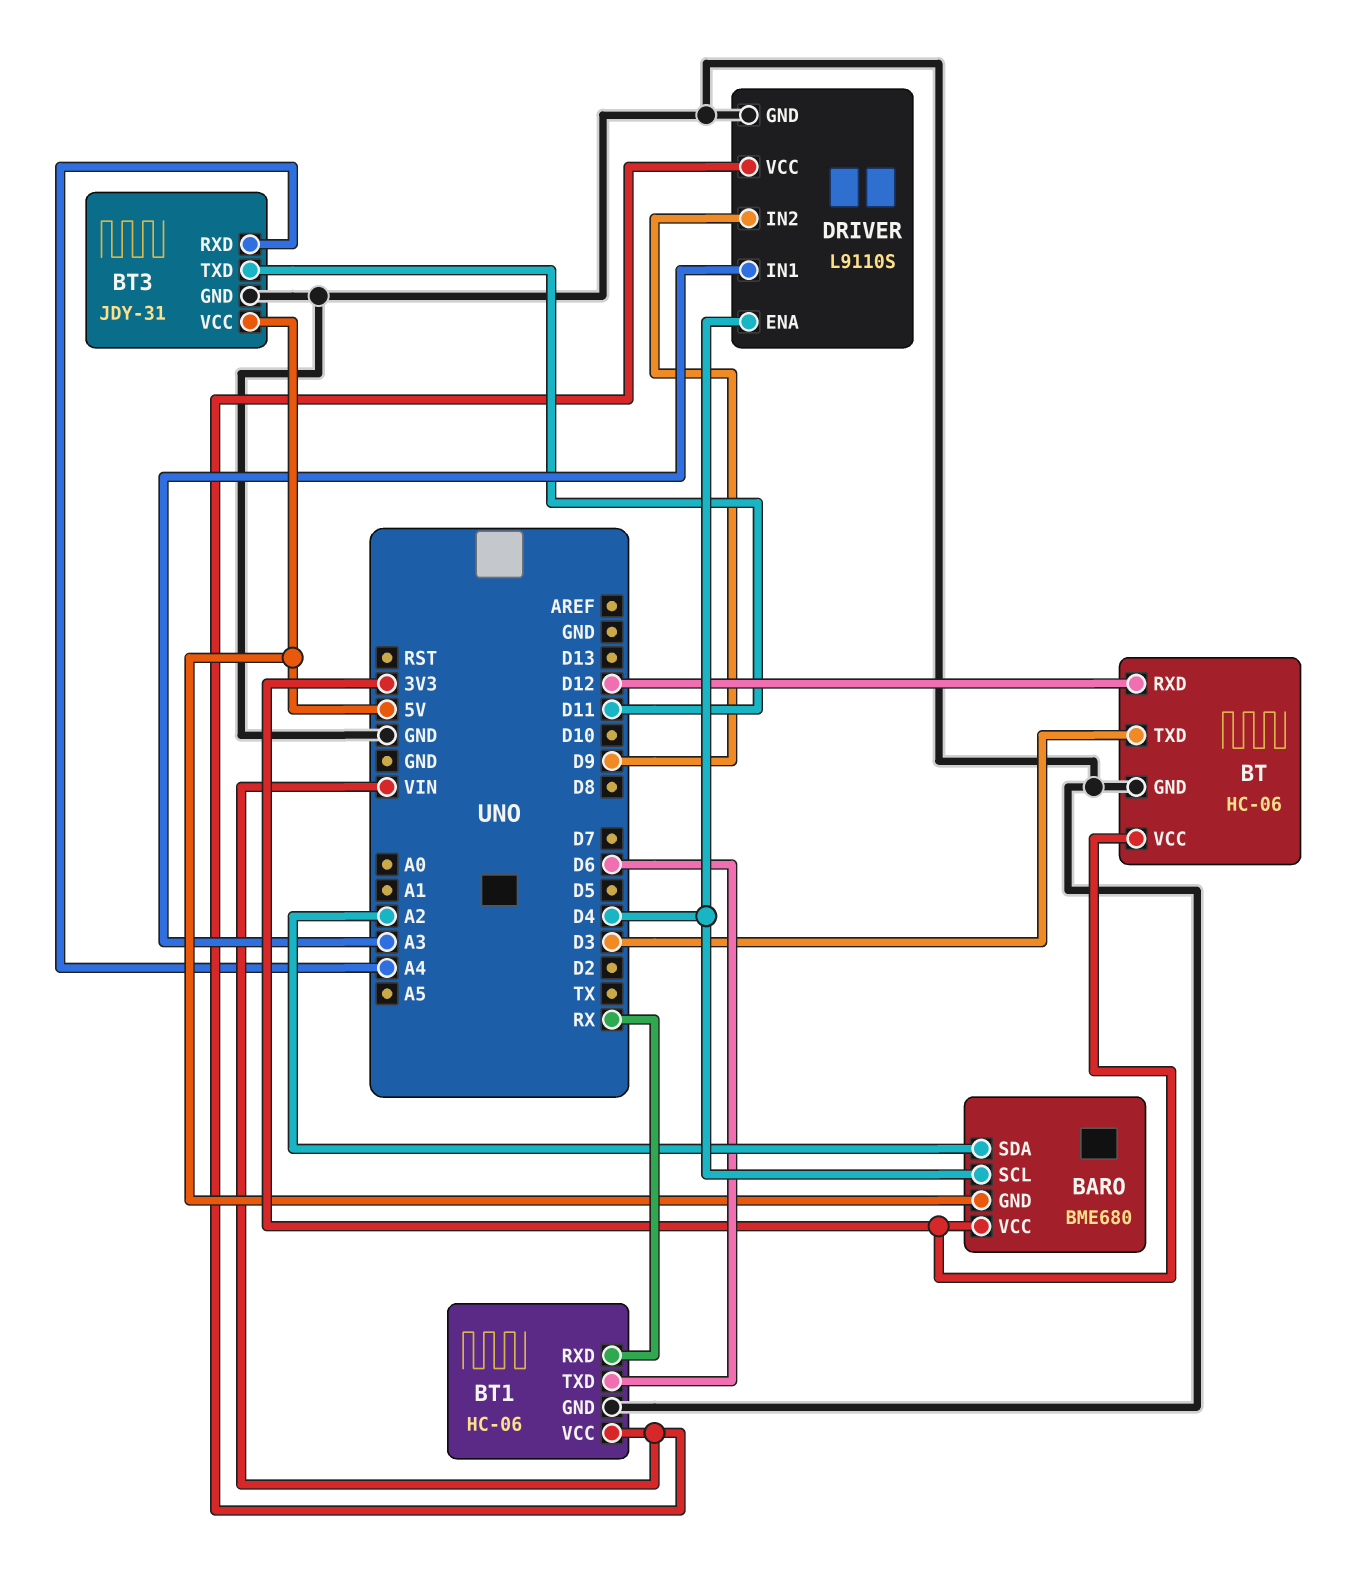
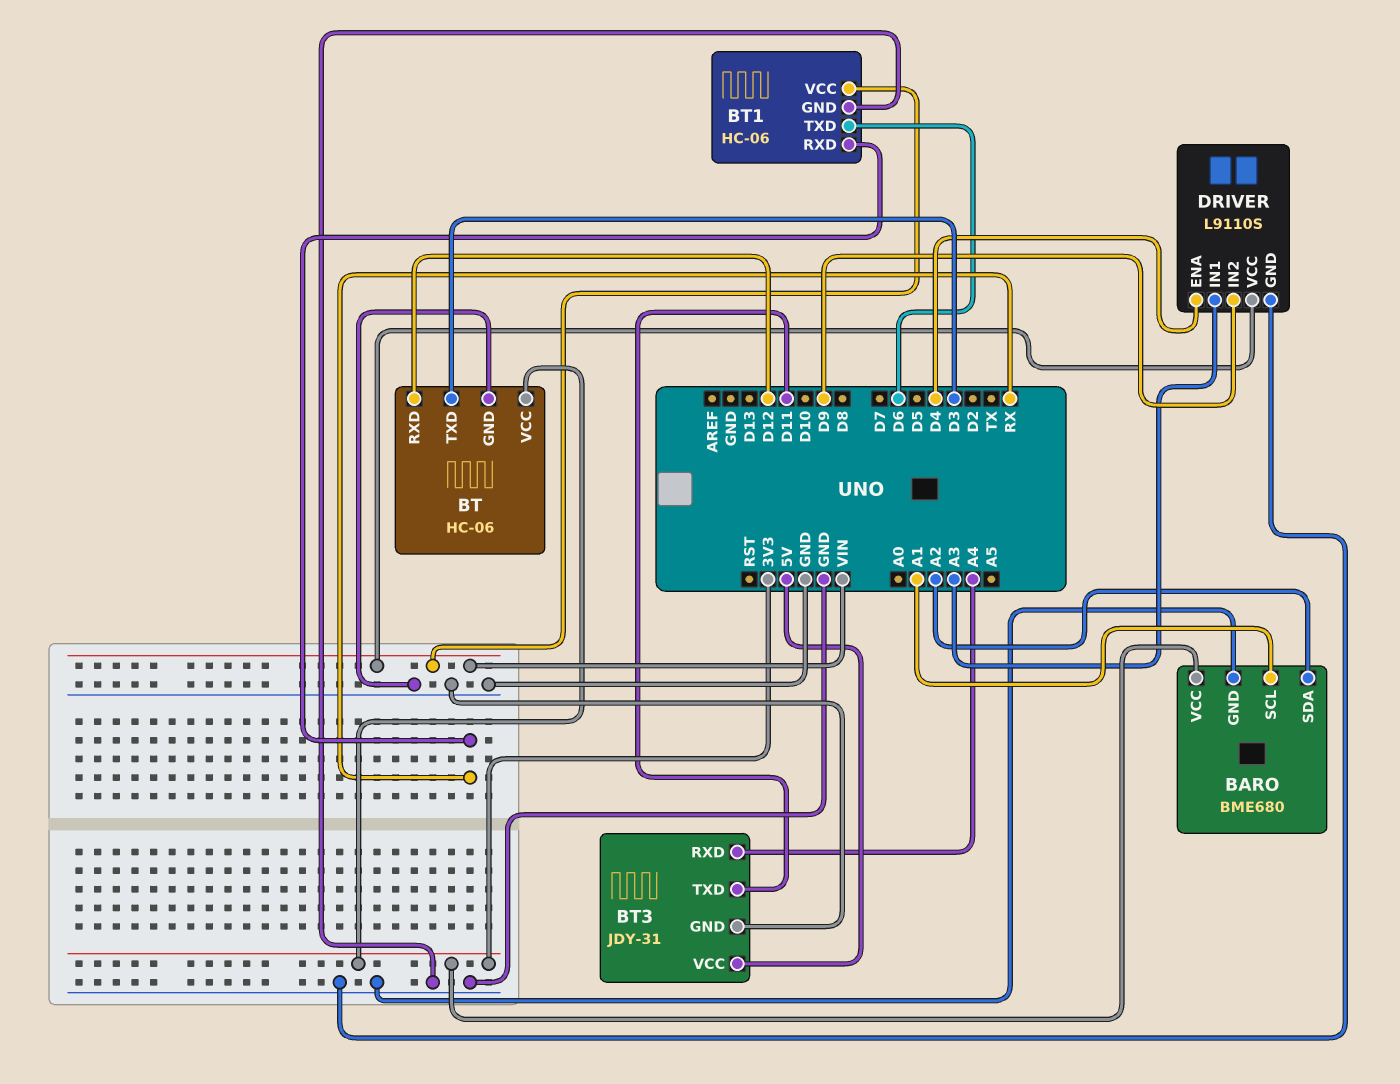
BARO pin GND: 5V -> GND
BARO pin SCL: D4 -> A1

